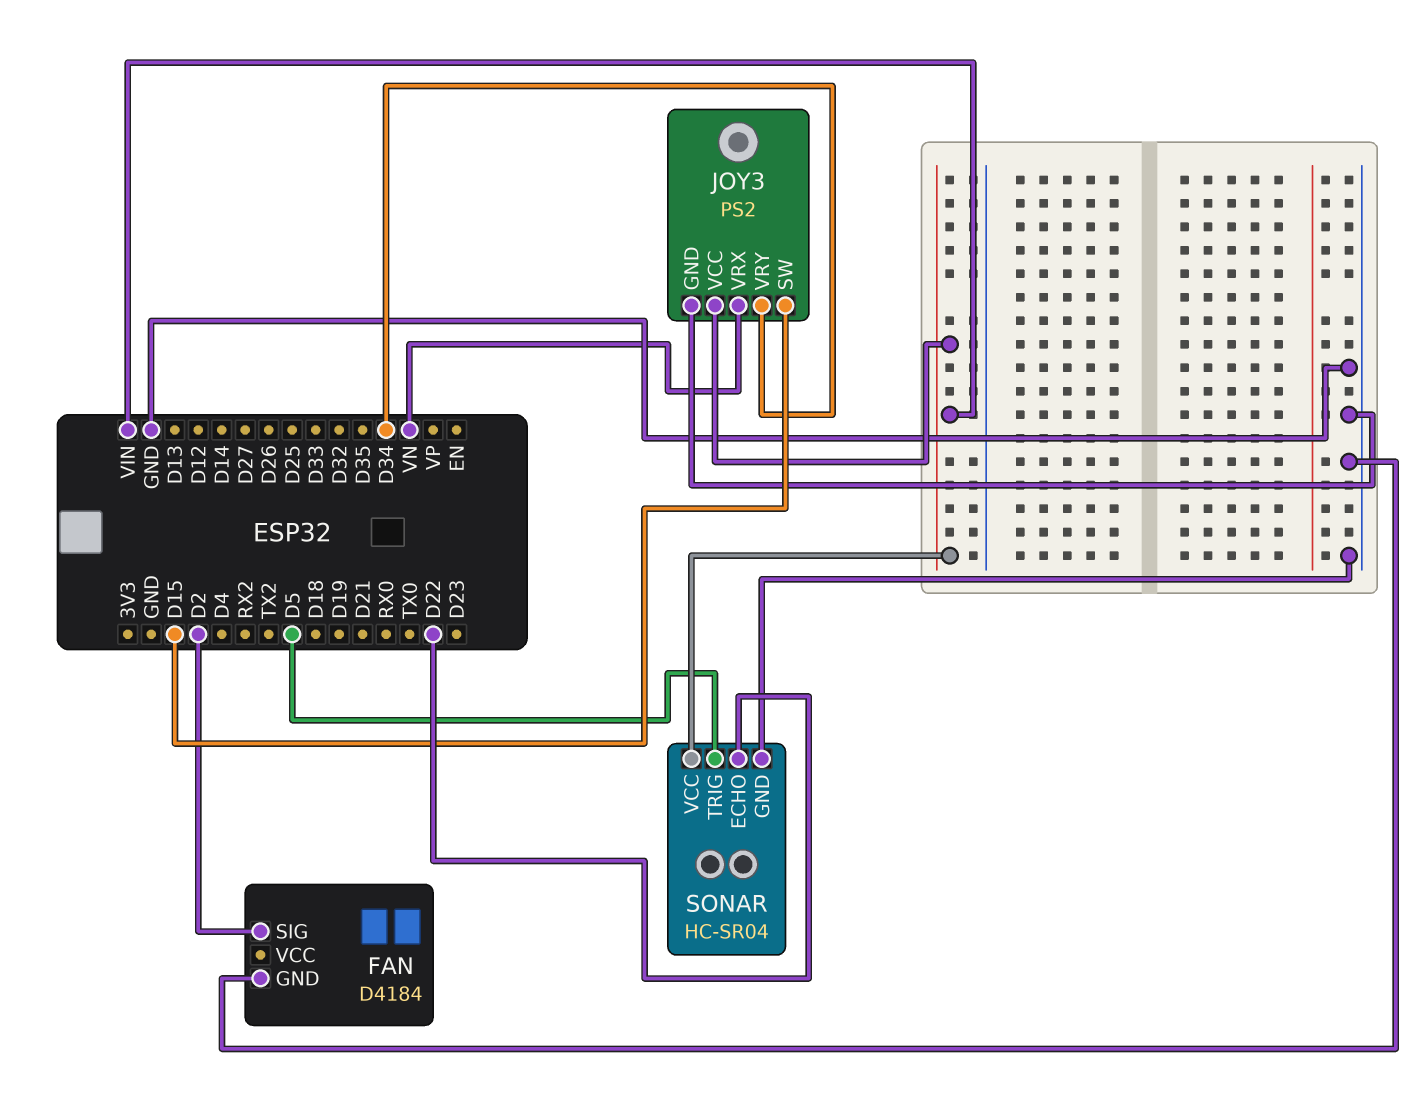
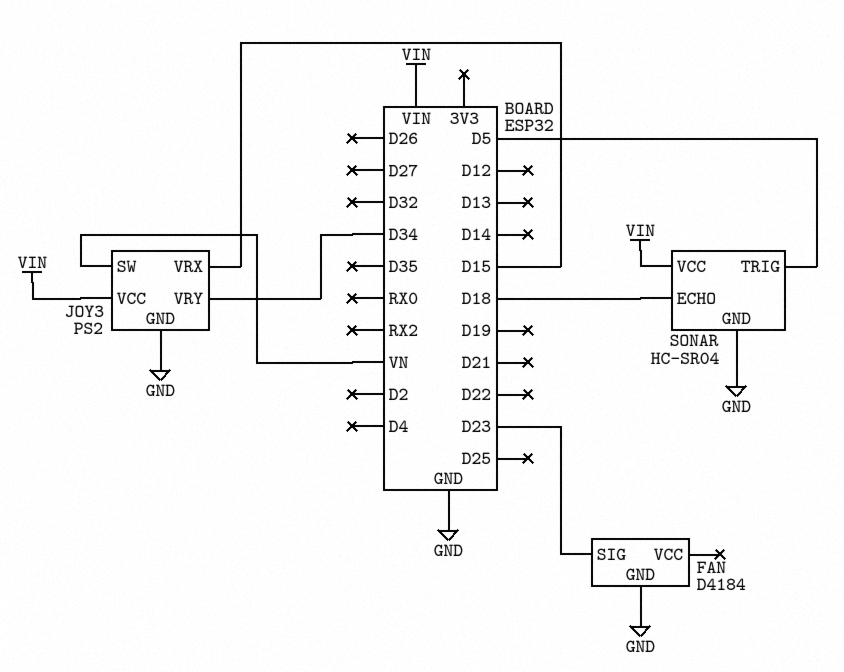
FAN pin SIG: D2 -> D23
JOY3 pin SW: D15 -> VN
JOY3 pin VRX: VN -> D15
SONAR pin ECHO: D22 -> D18

